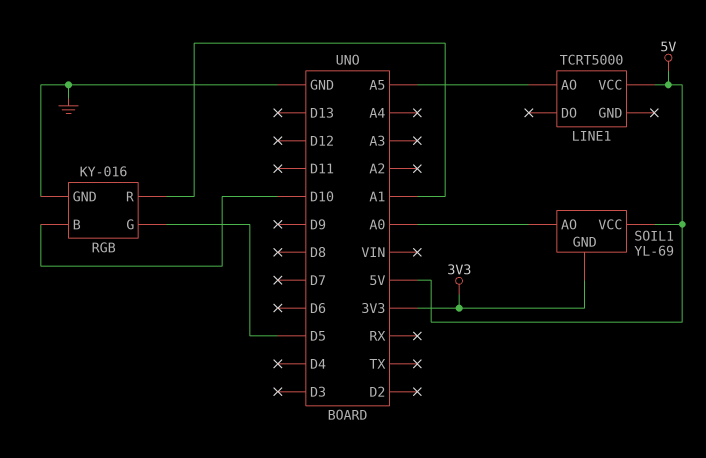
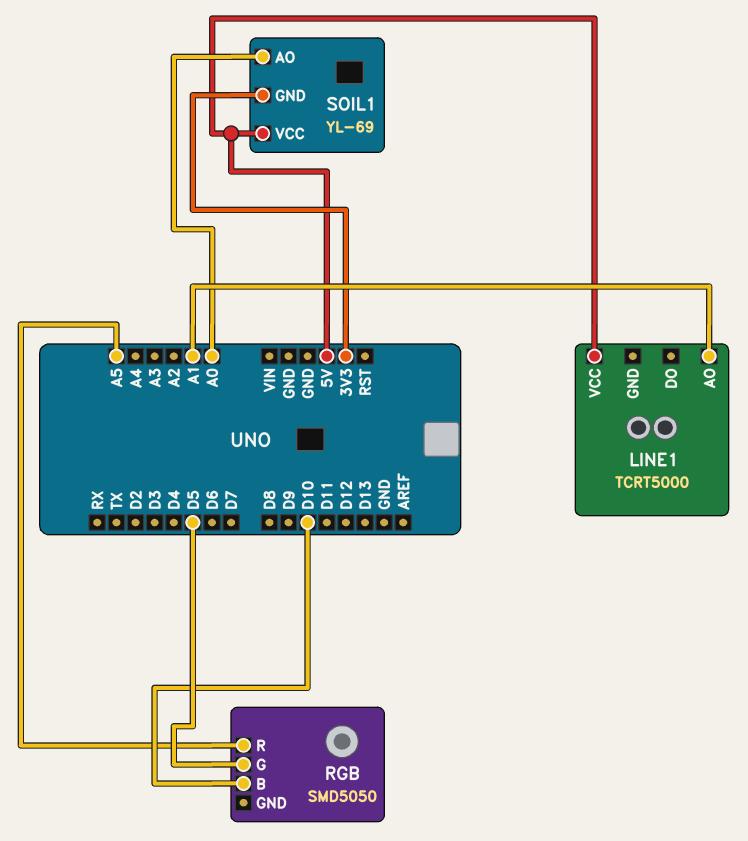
LINE1 pin AO: A5 -> A1
RGB: KY-016 -> SMD5050
RGB pin GND: GND -> none
RGB pin R: A1 -> A5

